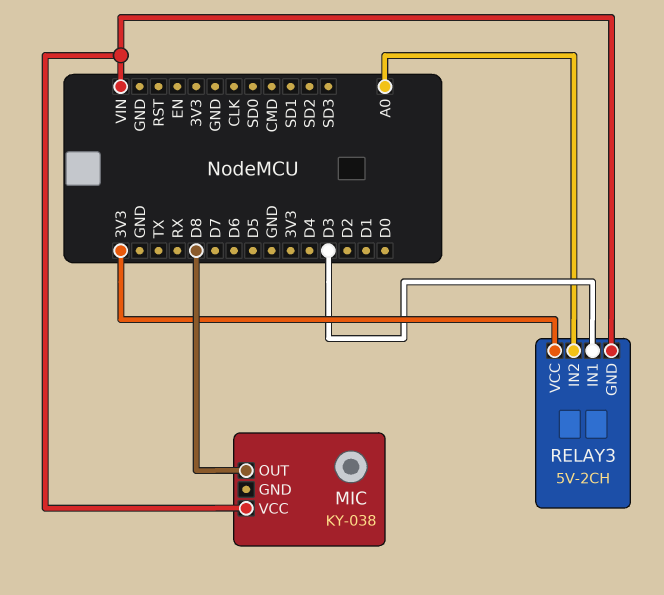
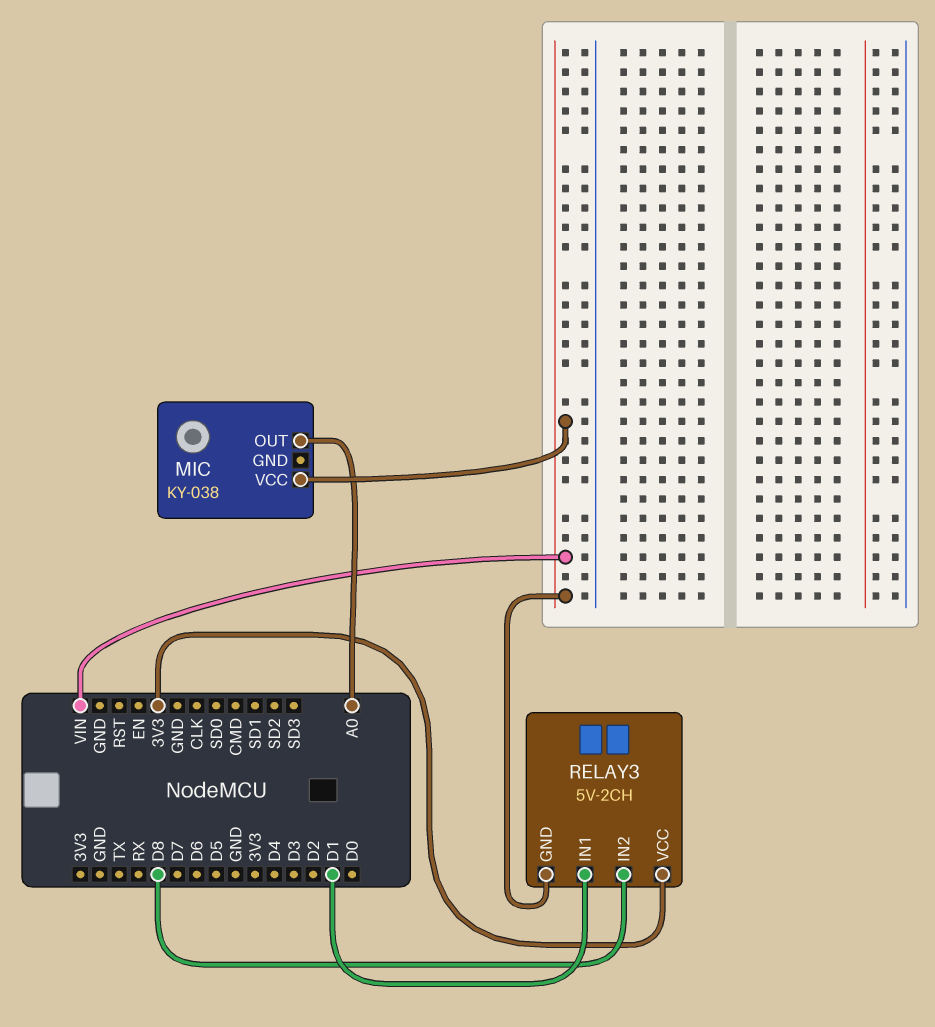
MIC pin OUT: D8 -> A0
RELAY3 pin IN1: D3 -> D1
RELAY3 pin IN2: A0 -> D8

